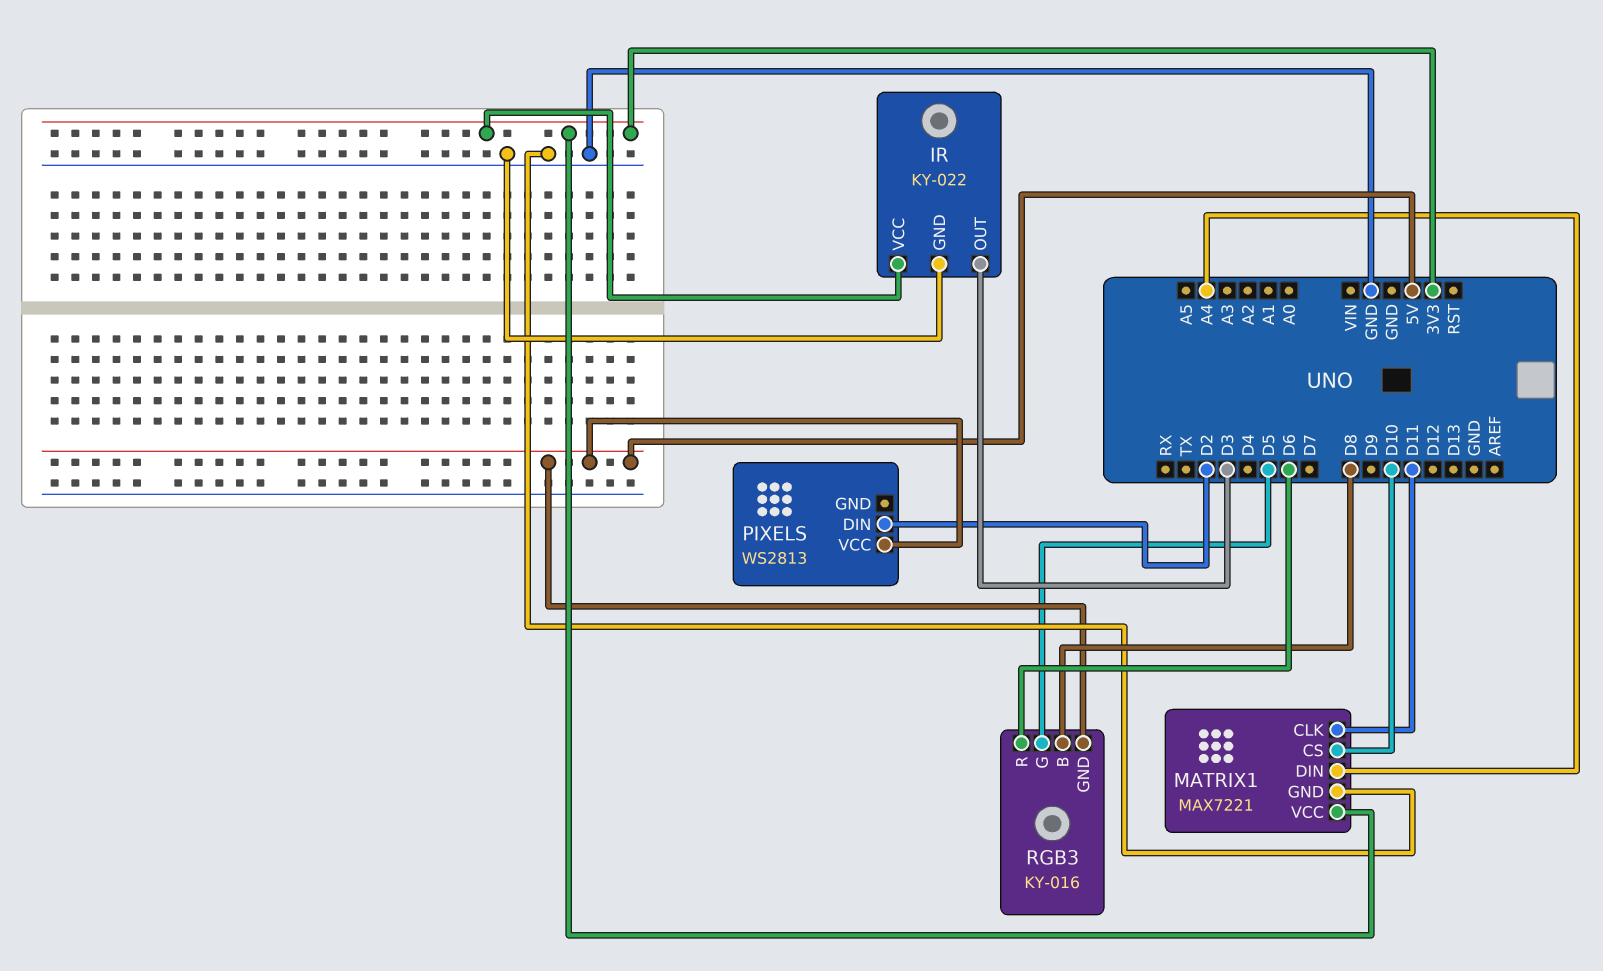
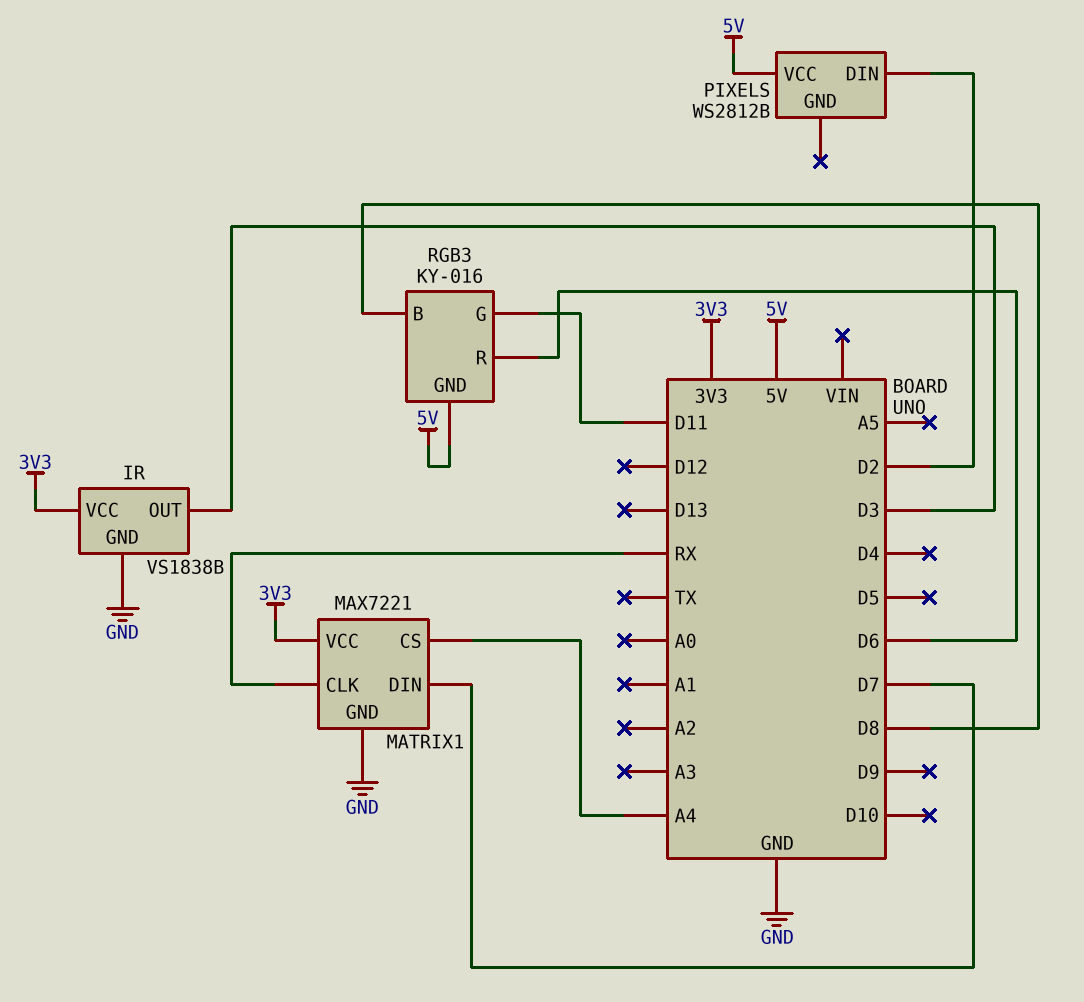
IR: KY-022 -> VS1838B
MATRIX1 pin CLK: D11 -> RX
MATRIX1 pin CS: D10 -> A4
MATRIX1 pin DIN: A4 -> D7
PIXELS: WS2813 -> WS2812B
RGB3 pin G: D5 -> D11

